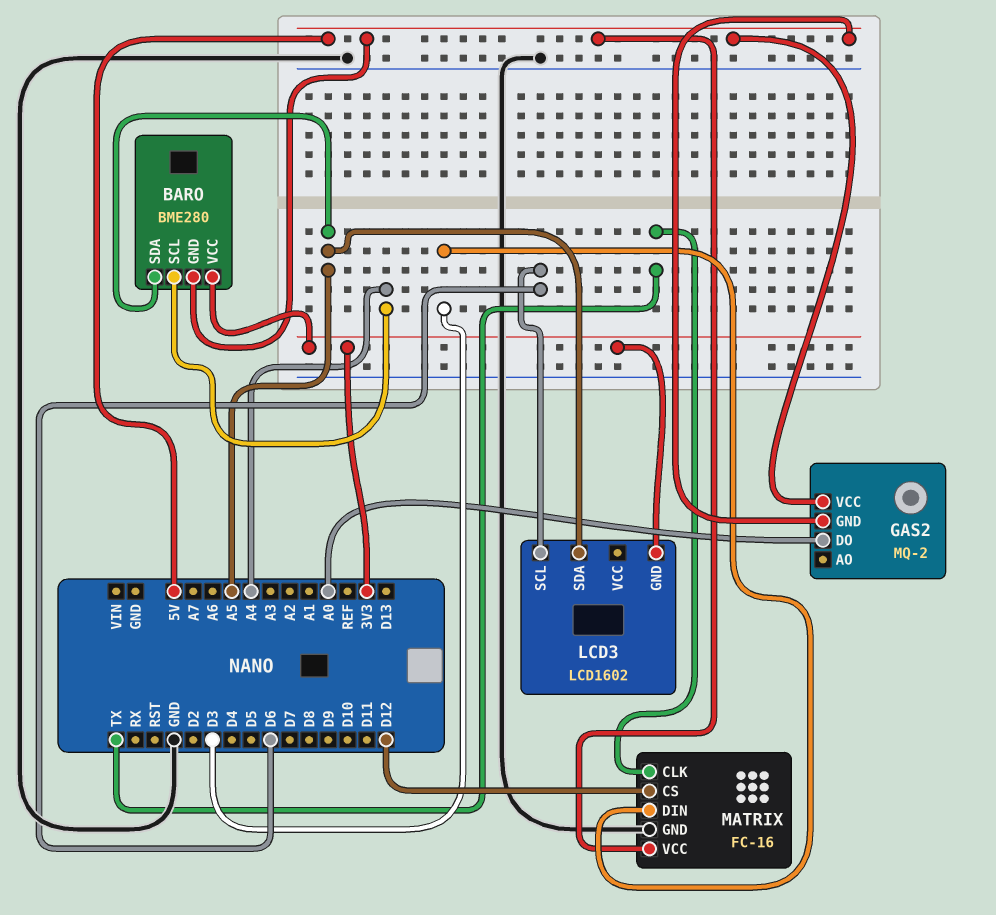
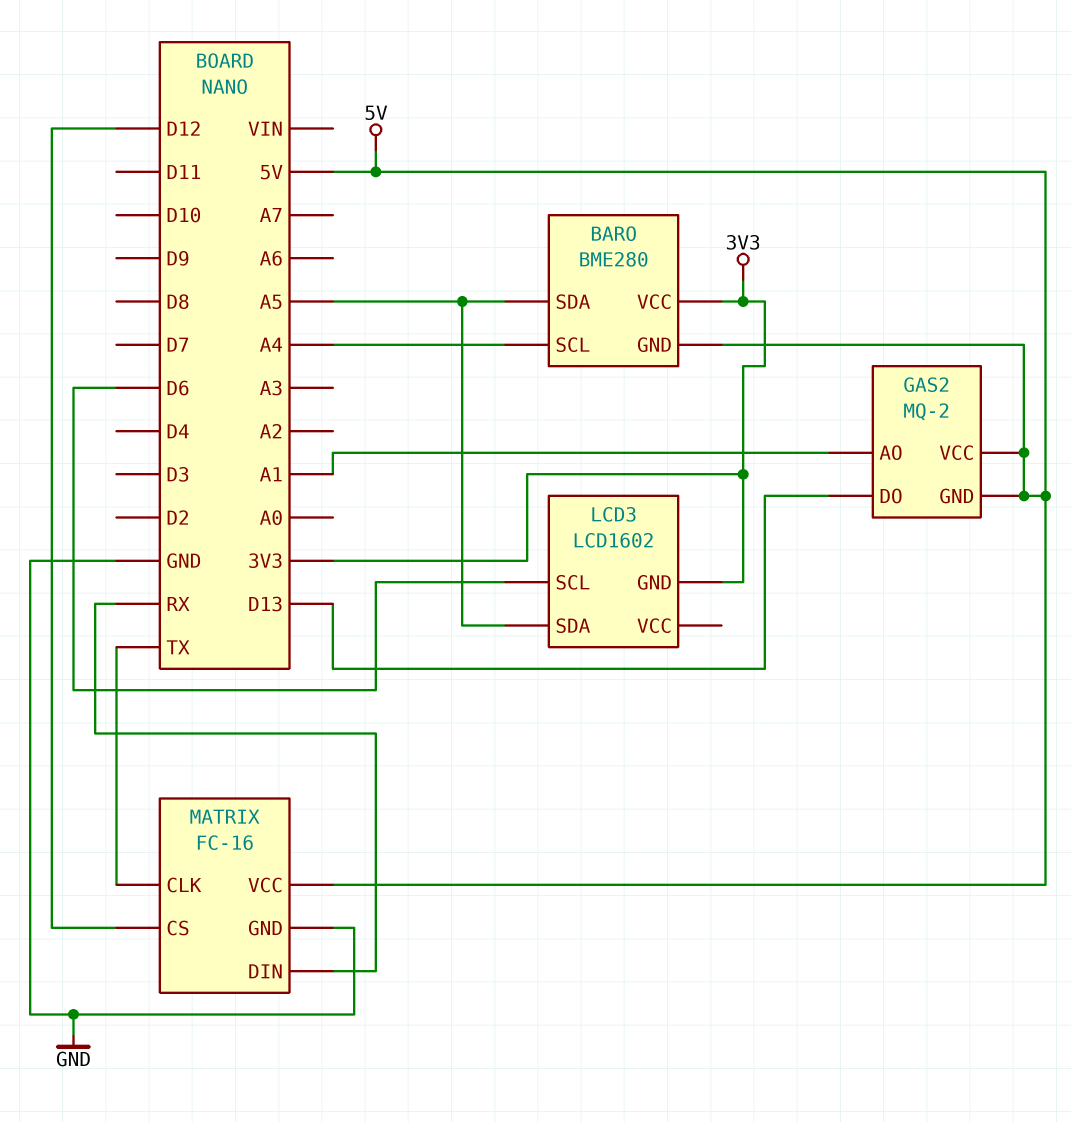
GAS2 pin AO: none -> A1
GAS2 pin DO: A0 -> D13
MATRIX pin DIN: D3 -> RX

